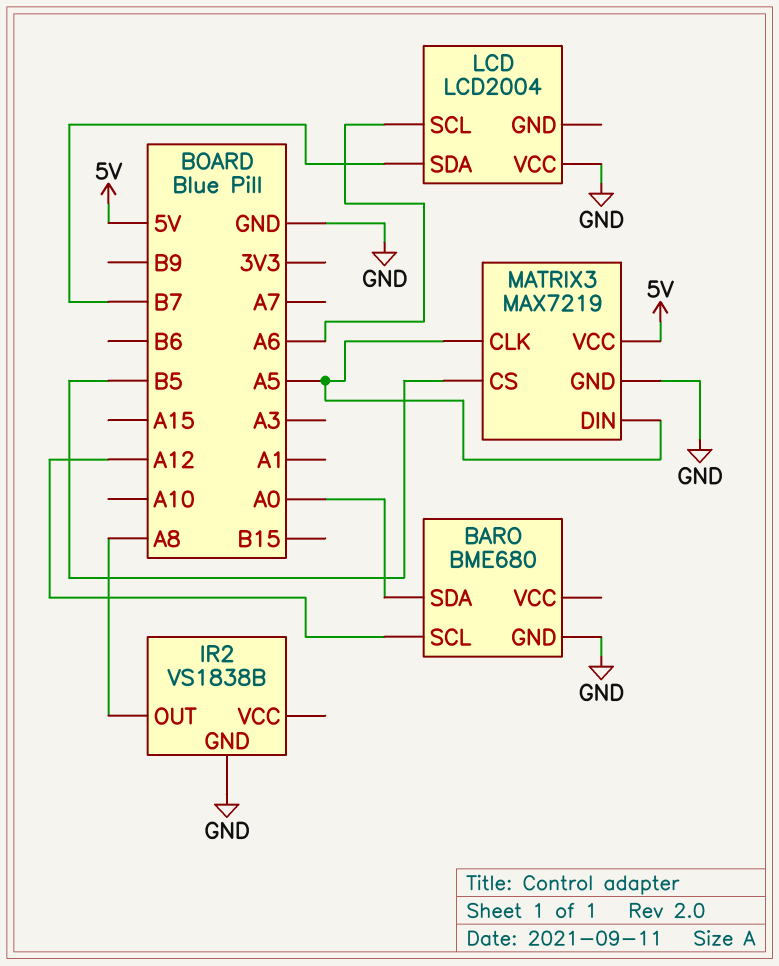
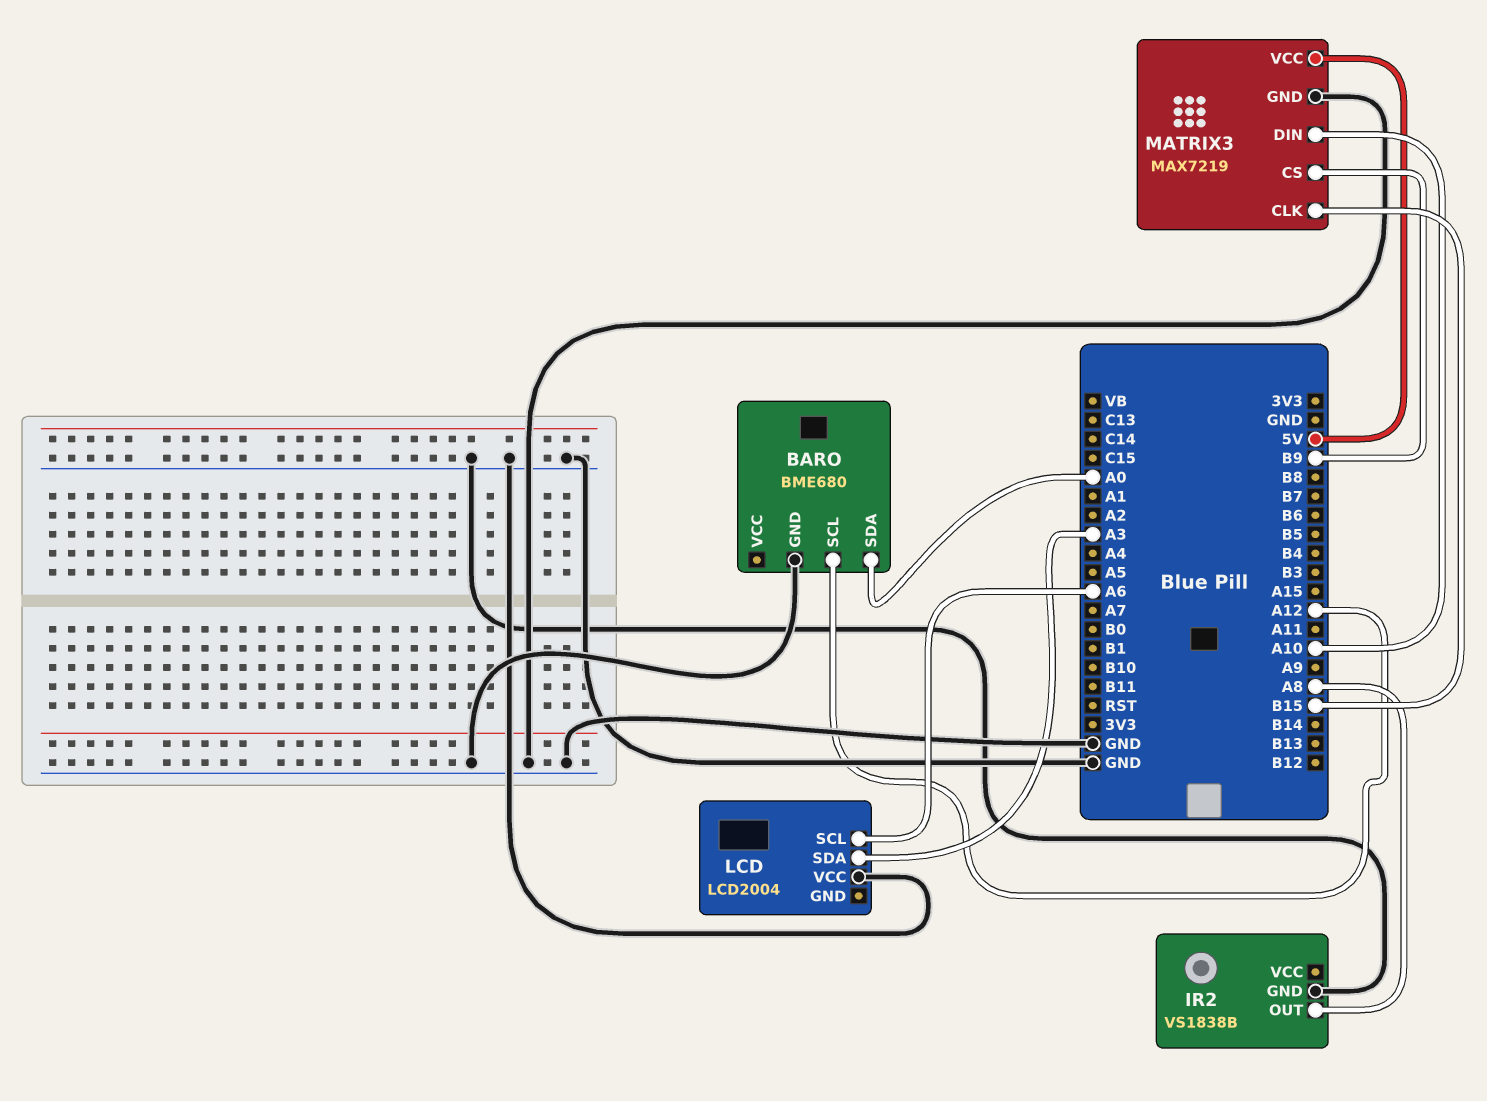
LCD pin SDA: B7 -> A3
MATRIX3 pin CLK: A5 -> B15
MATRIX3 pin CS: B5 -> B9
MATRIX3 pin DIN: A5 -> A10

